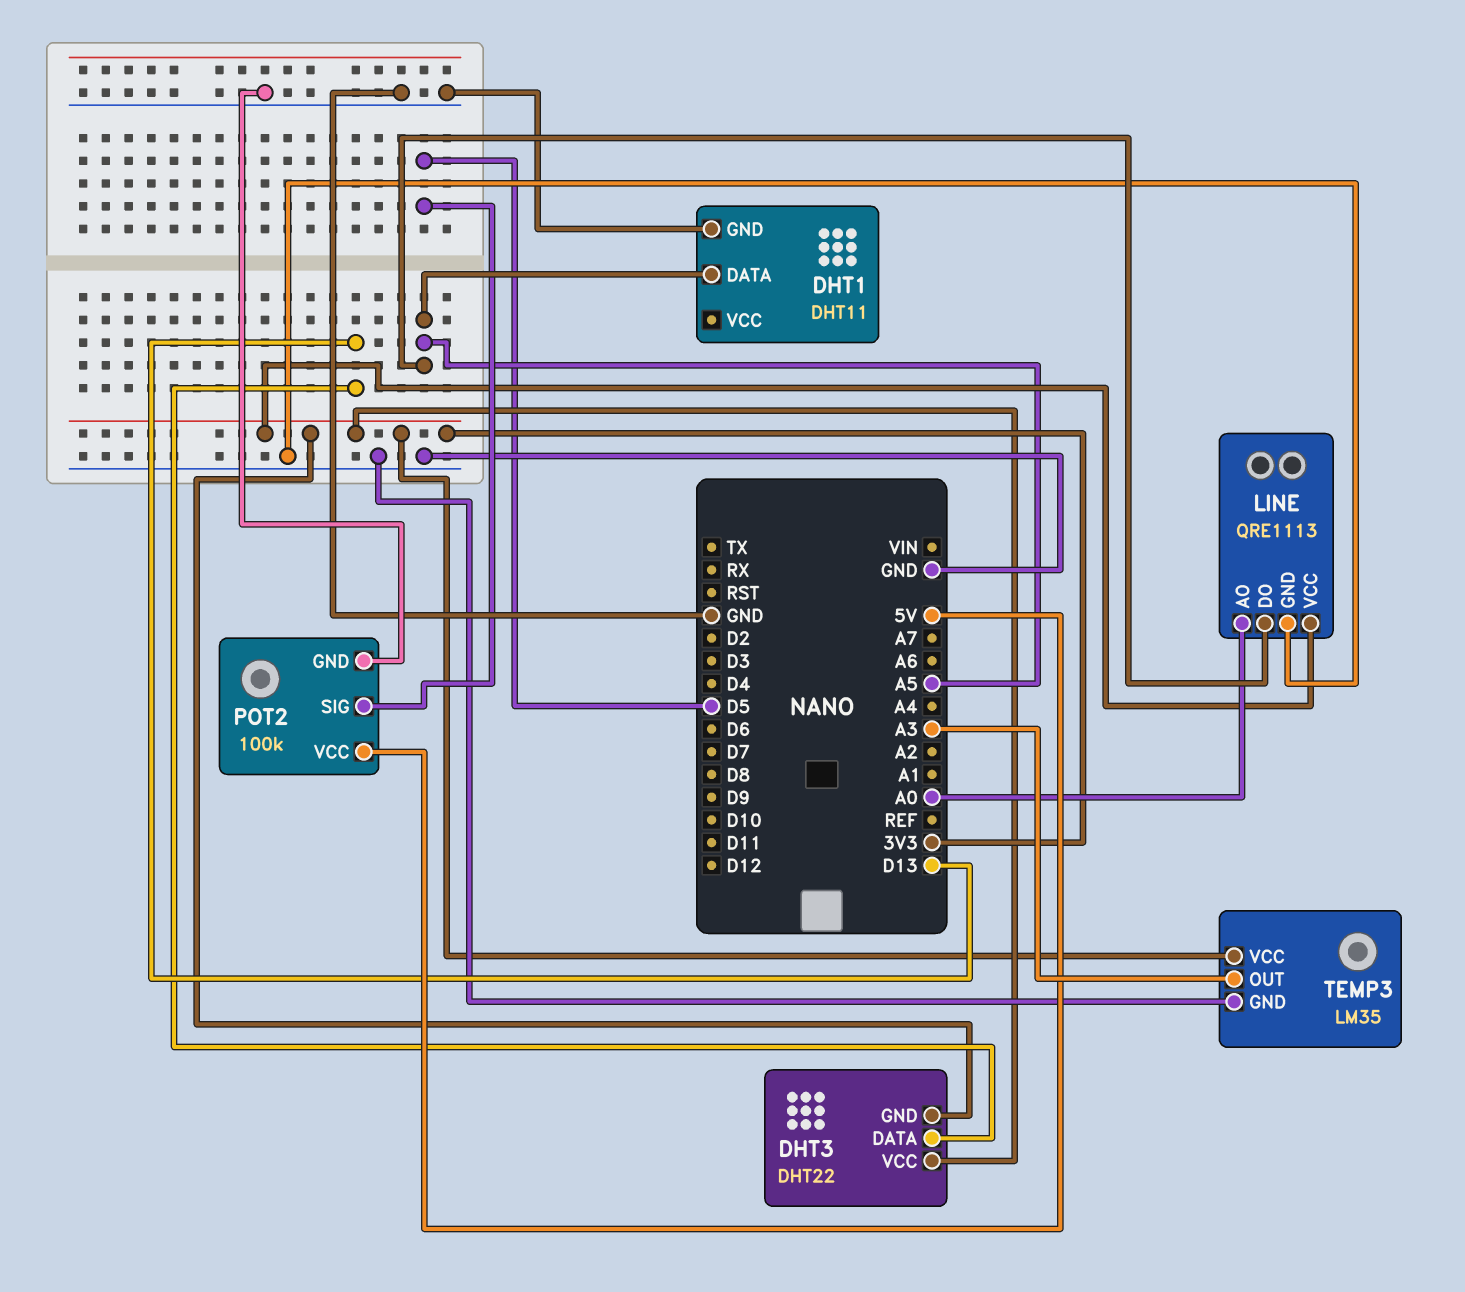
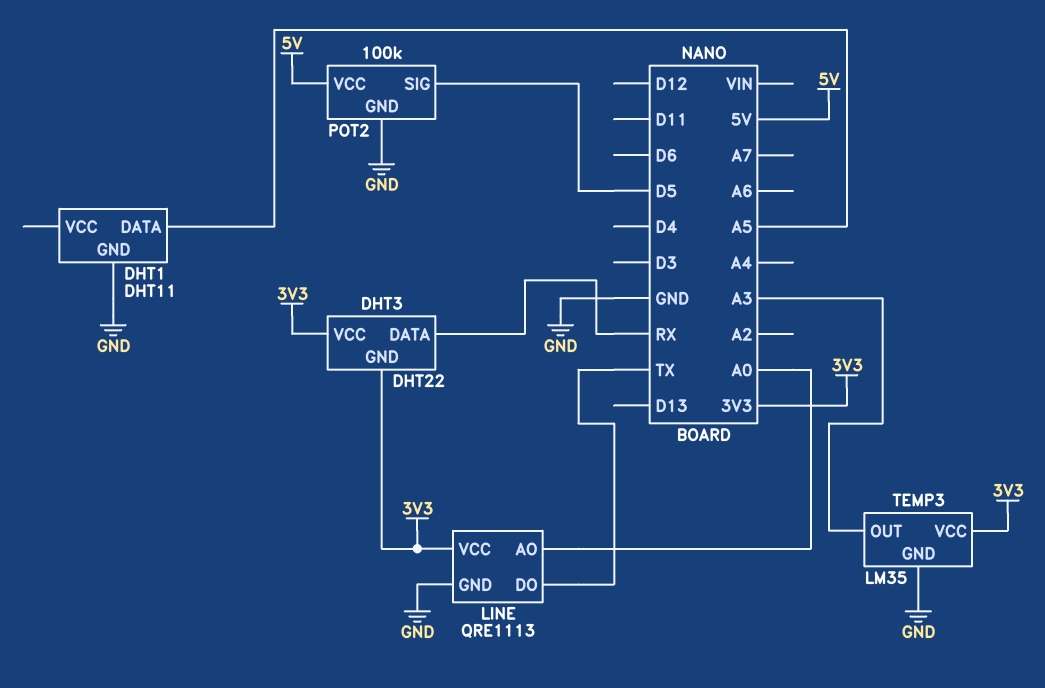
DHT3 pin DATA: D13 -> RX
LINE pin DO: A5 -> TX

